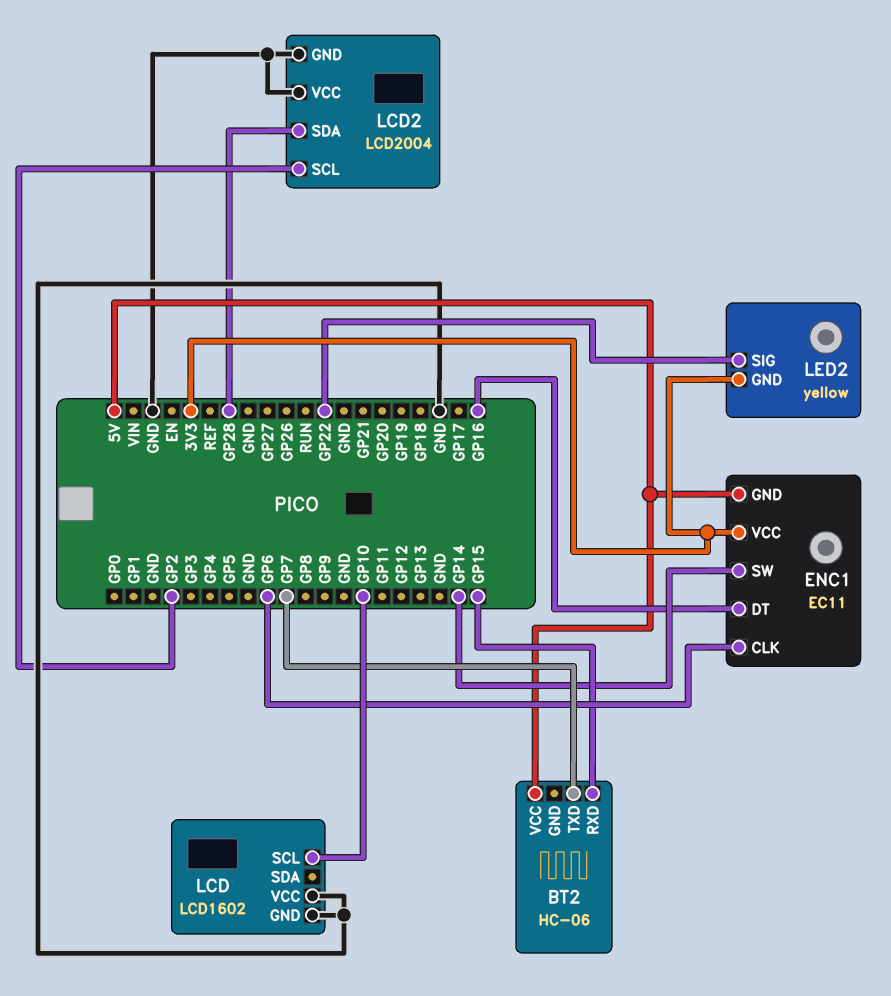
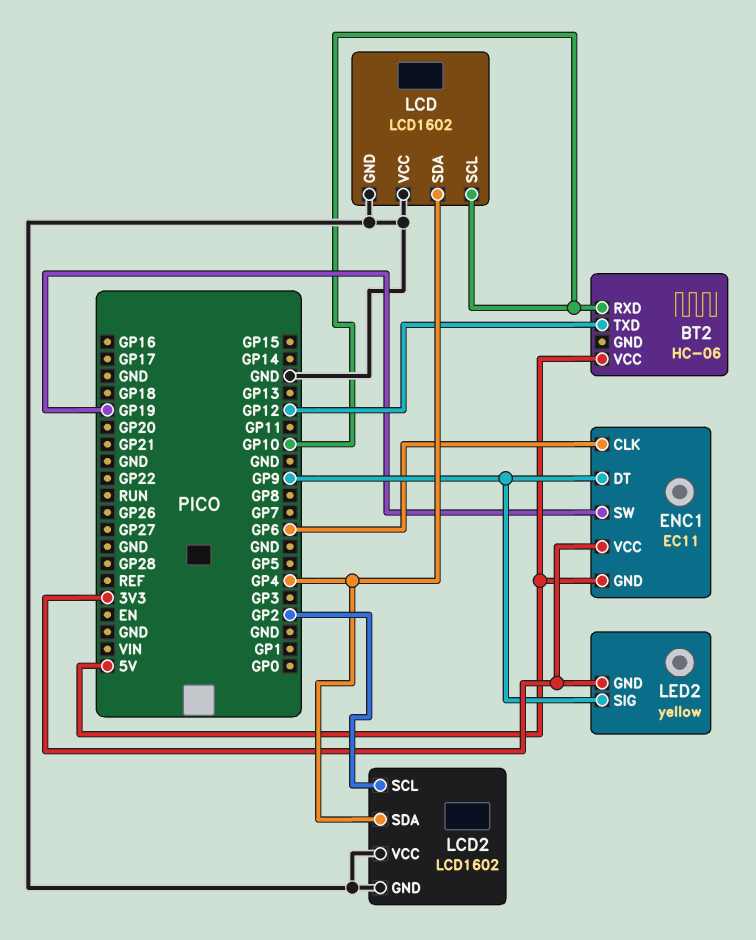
BT2 pin RXD: GP15 -> GP10
BT2 pin TXD: GP7 -> GP12
ENC1 pin DT: GP16 -> GP9
ENC1 pin SW: GP14 -> GP19
LCD pin SDA: none -> GP4
LCD2: LCD2004 -> LCD1602
LCD2 pin SDA: GP28 -> GP4
LED2 pin SIG: GP22 -> GP9

